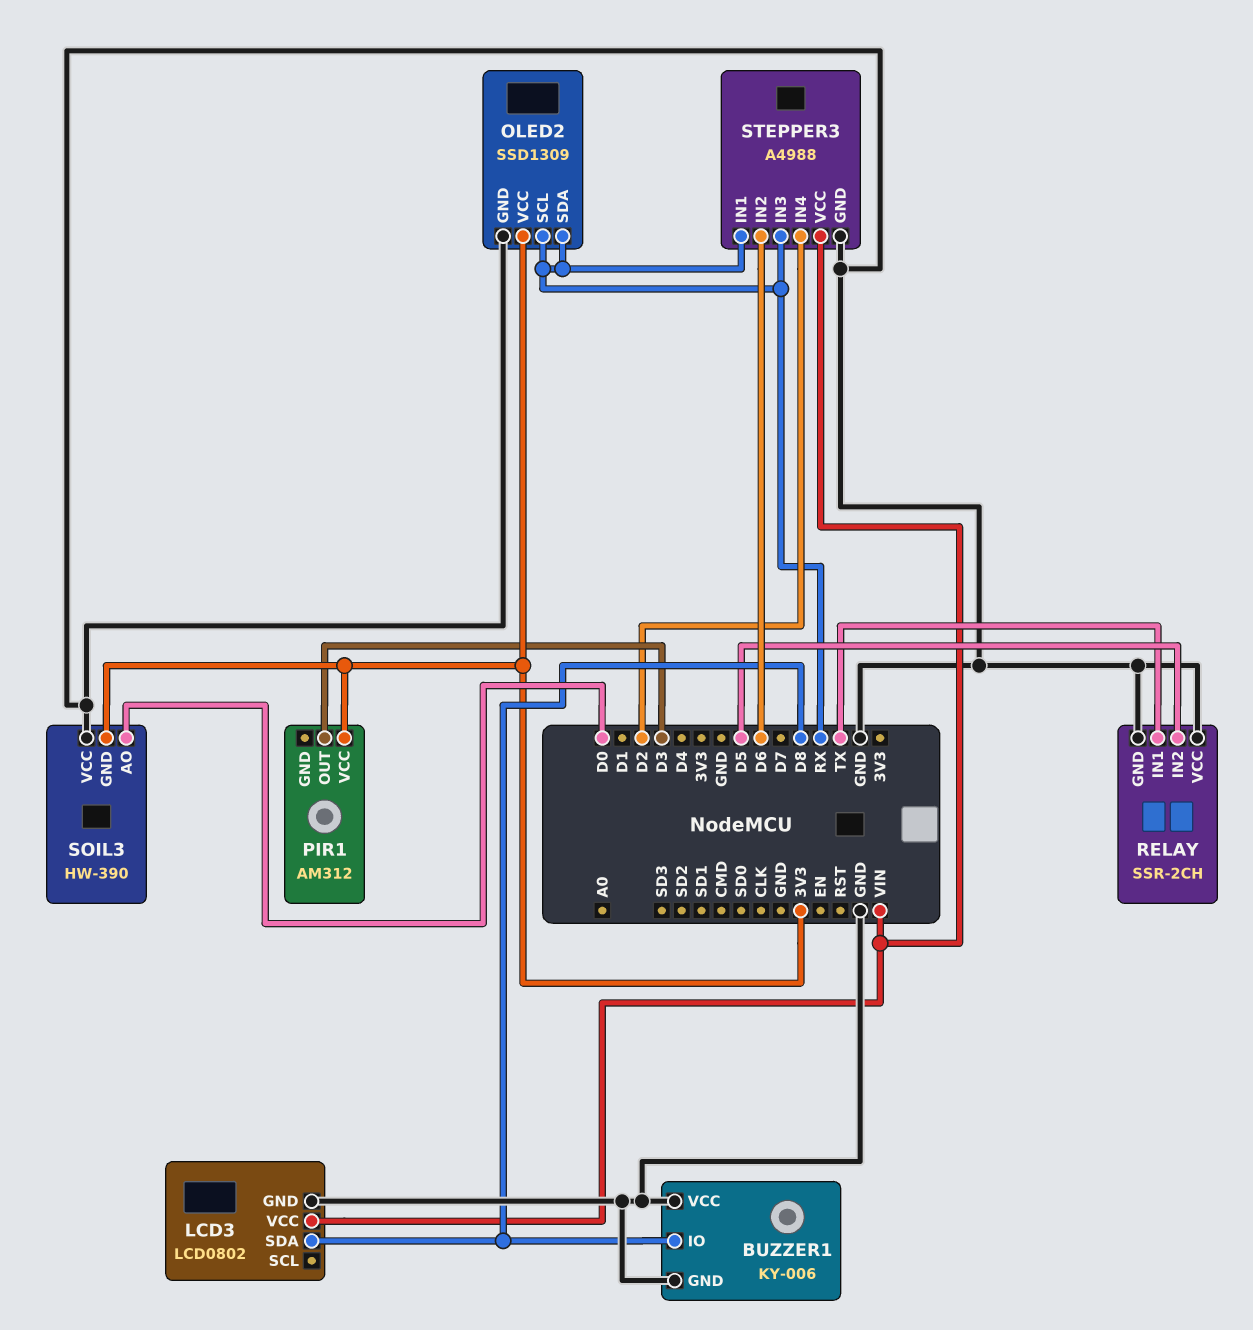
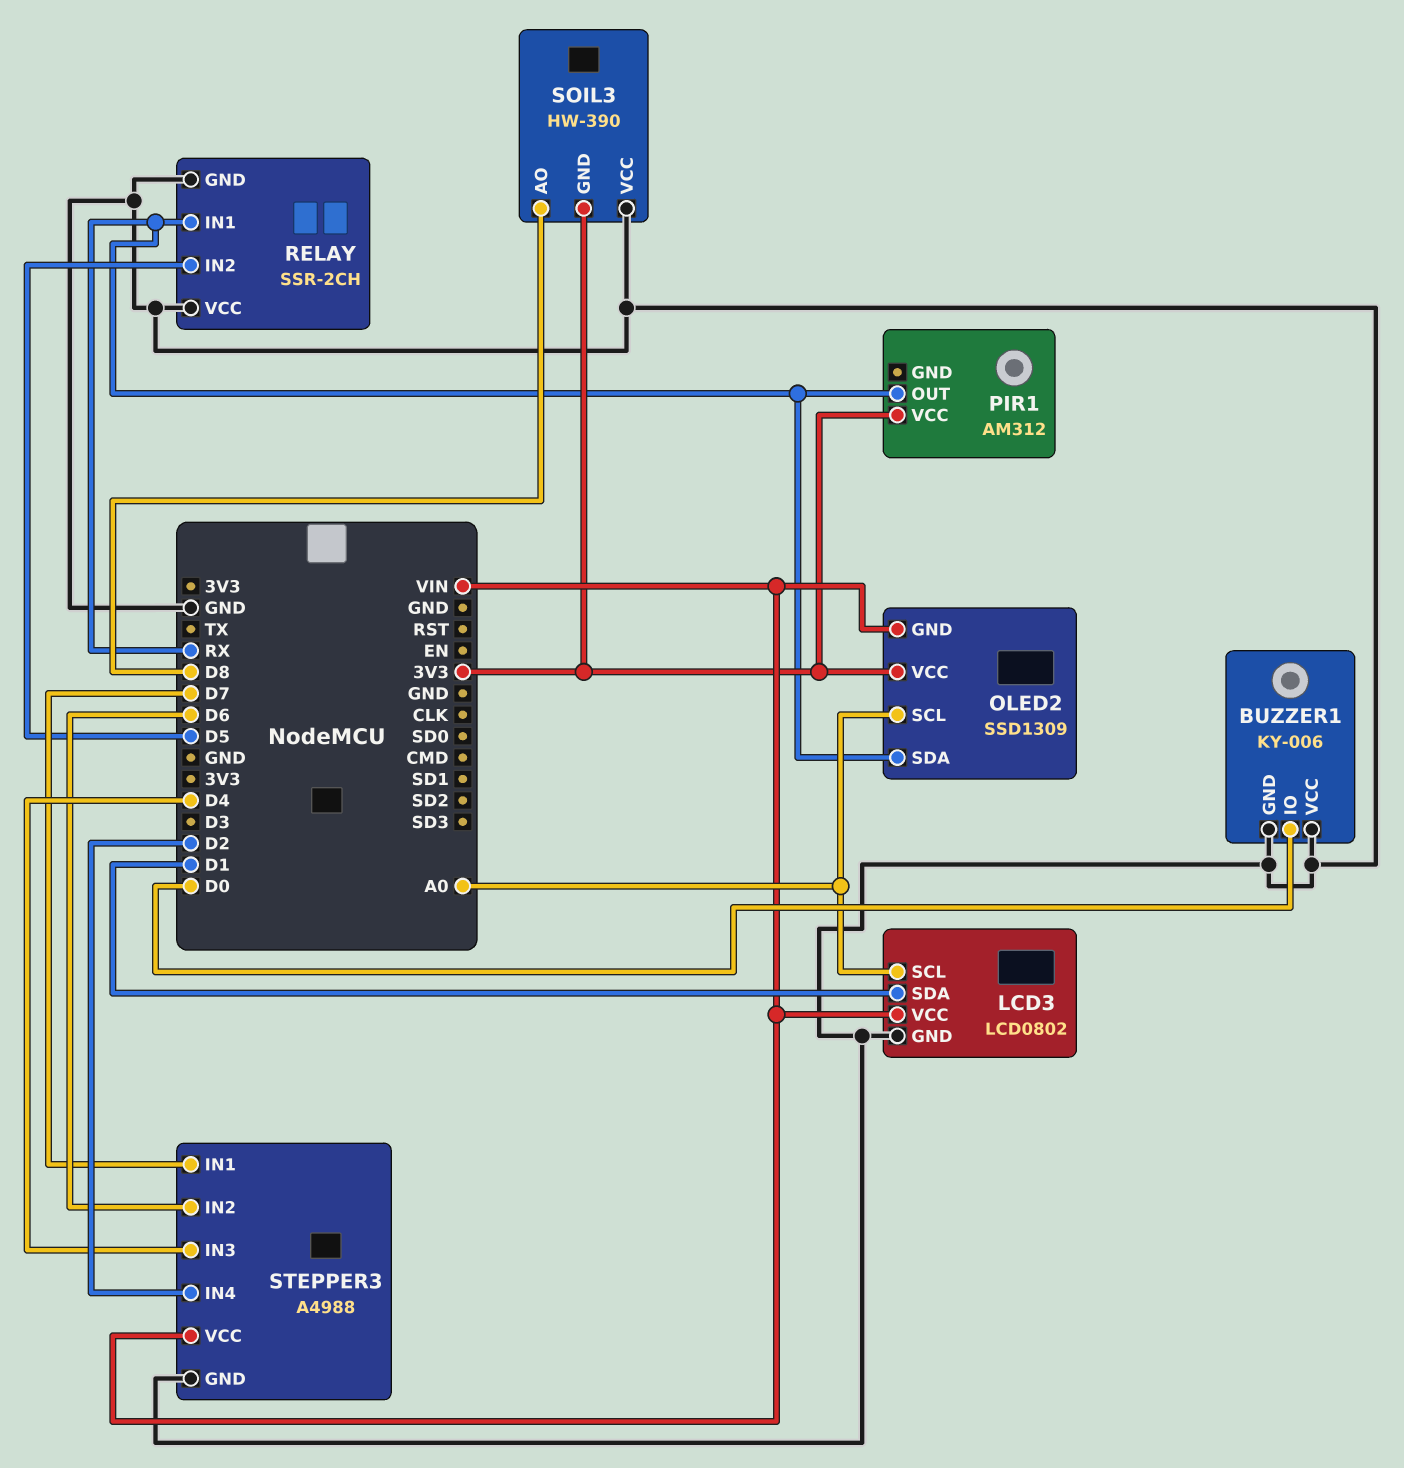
BUZZER1 pin IO: D8 -> D0
LCD3 pin SCL: none -> A0
LCD3 pin SDA: D8 -> D1
OLED2 pin GND: GND -> VIN
OLED2 pin SCL: RX -> A0
PIR1 pin OUT: D3 -> RX
RELAY pin IN1: TX -> RX
SOIL3 pin AO: D0 -> D8
STEPPER3 pin IN1: RX -> D7
STEPPER3 pin IN3: RX -> D4

